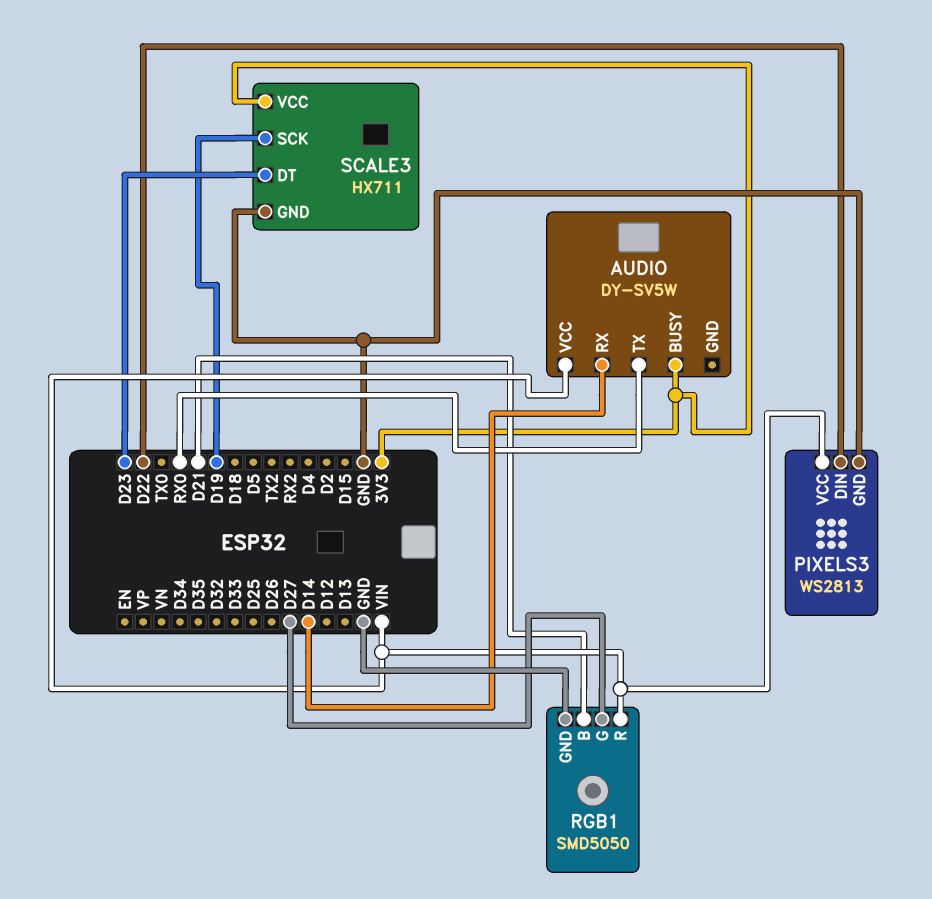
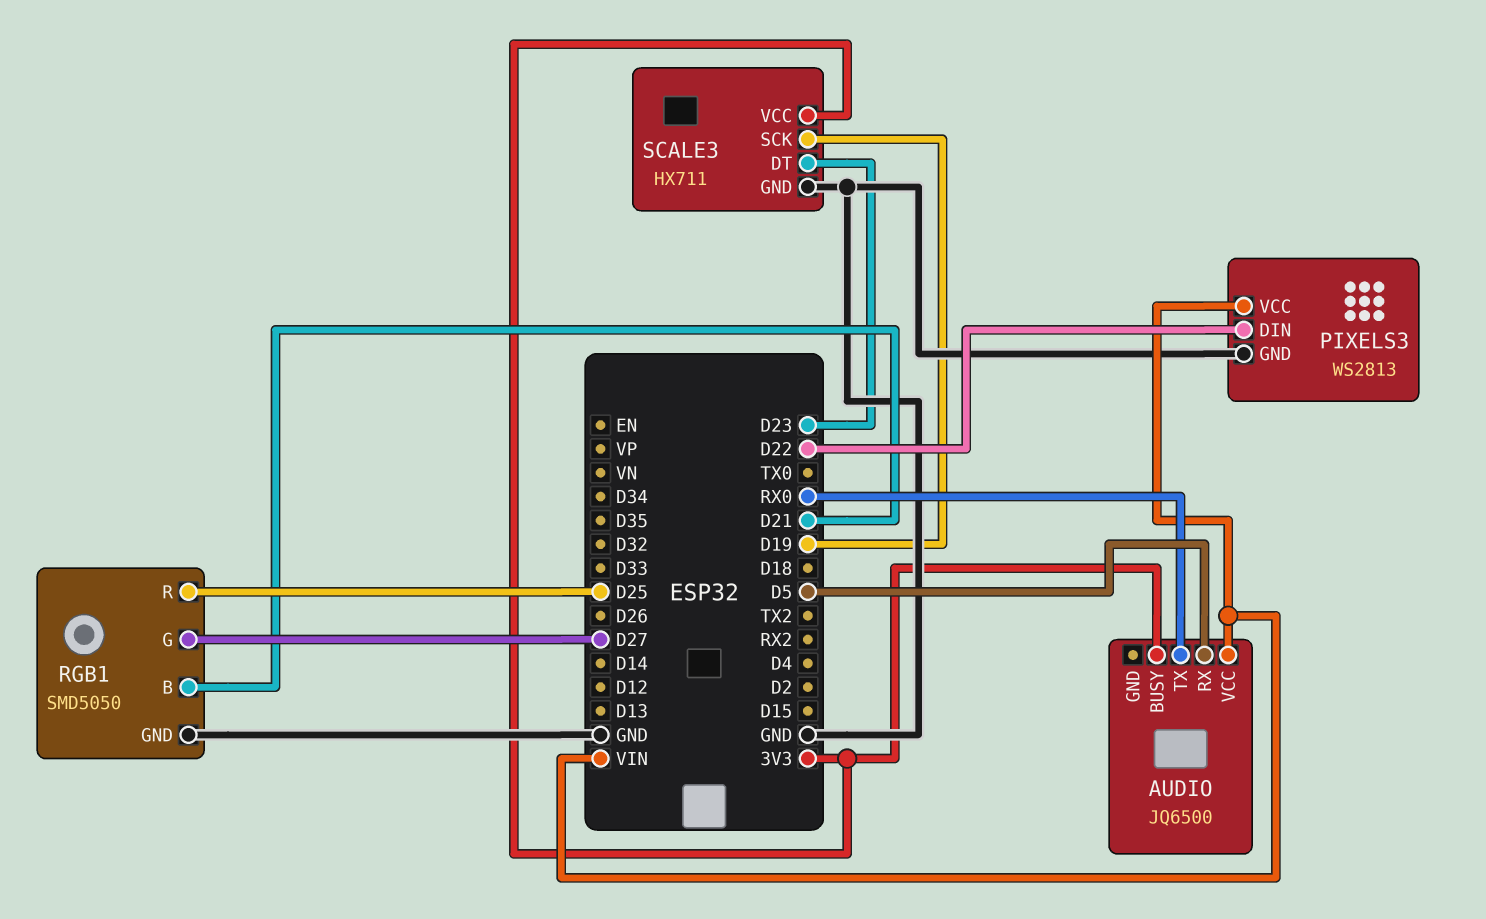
AUDIO: DY-SV5W -> JQ6500
AUDIO pin RX: D14 -> D5
RGB1 pin R: VIN -> D25

